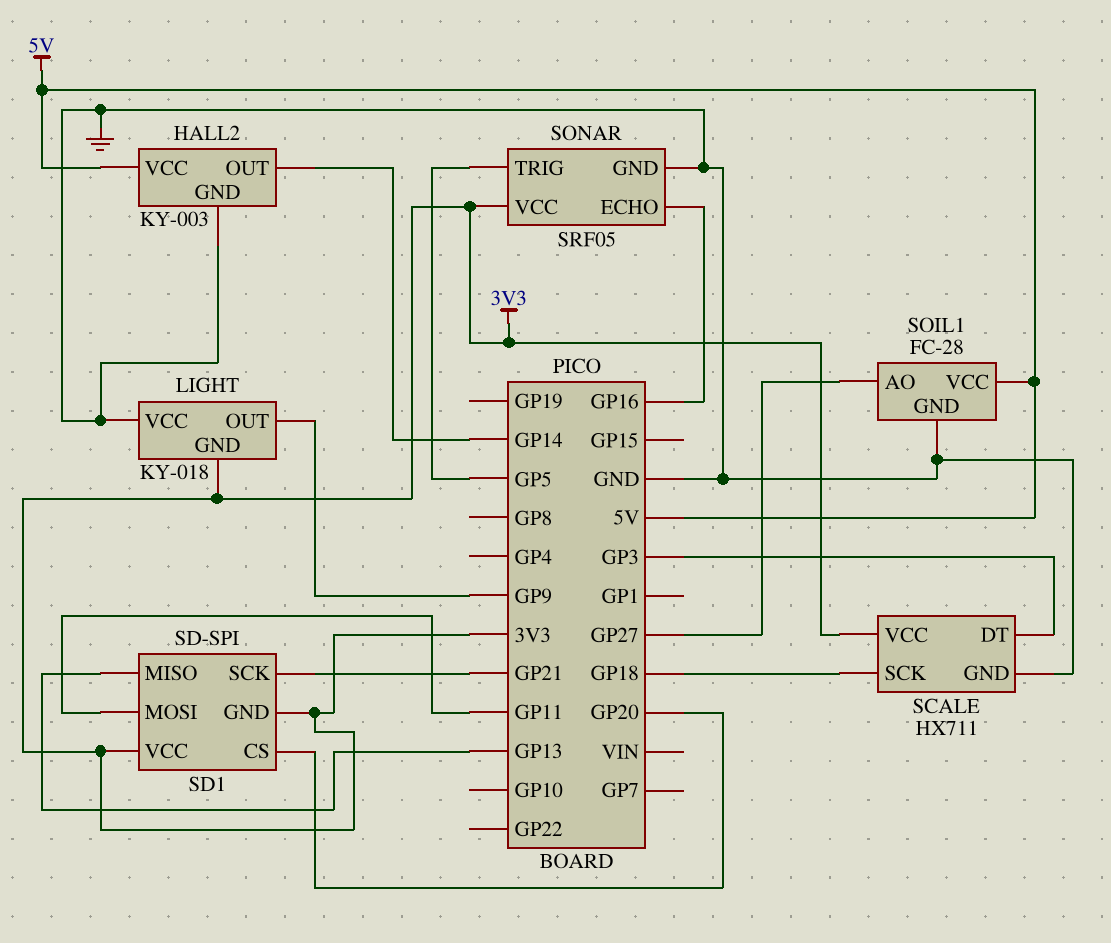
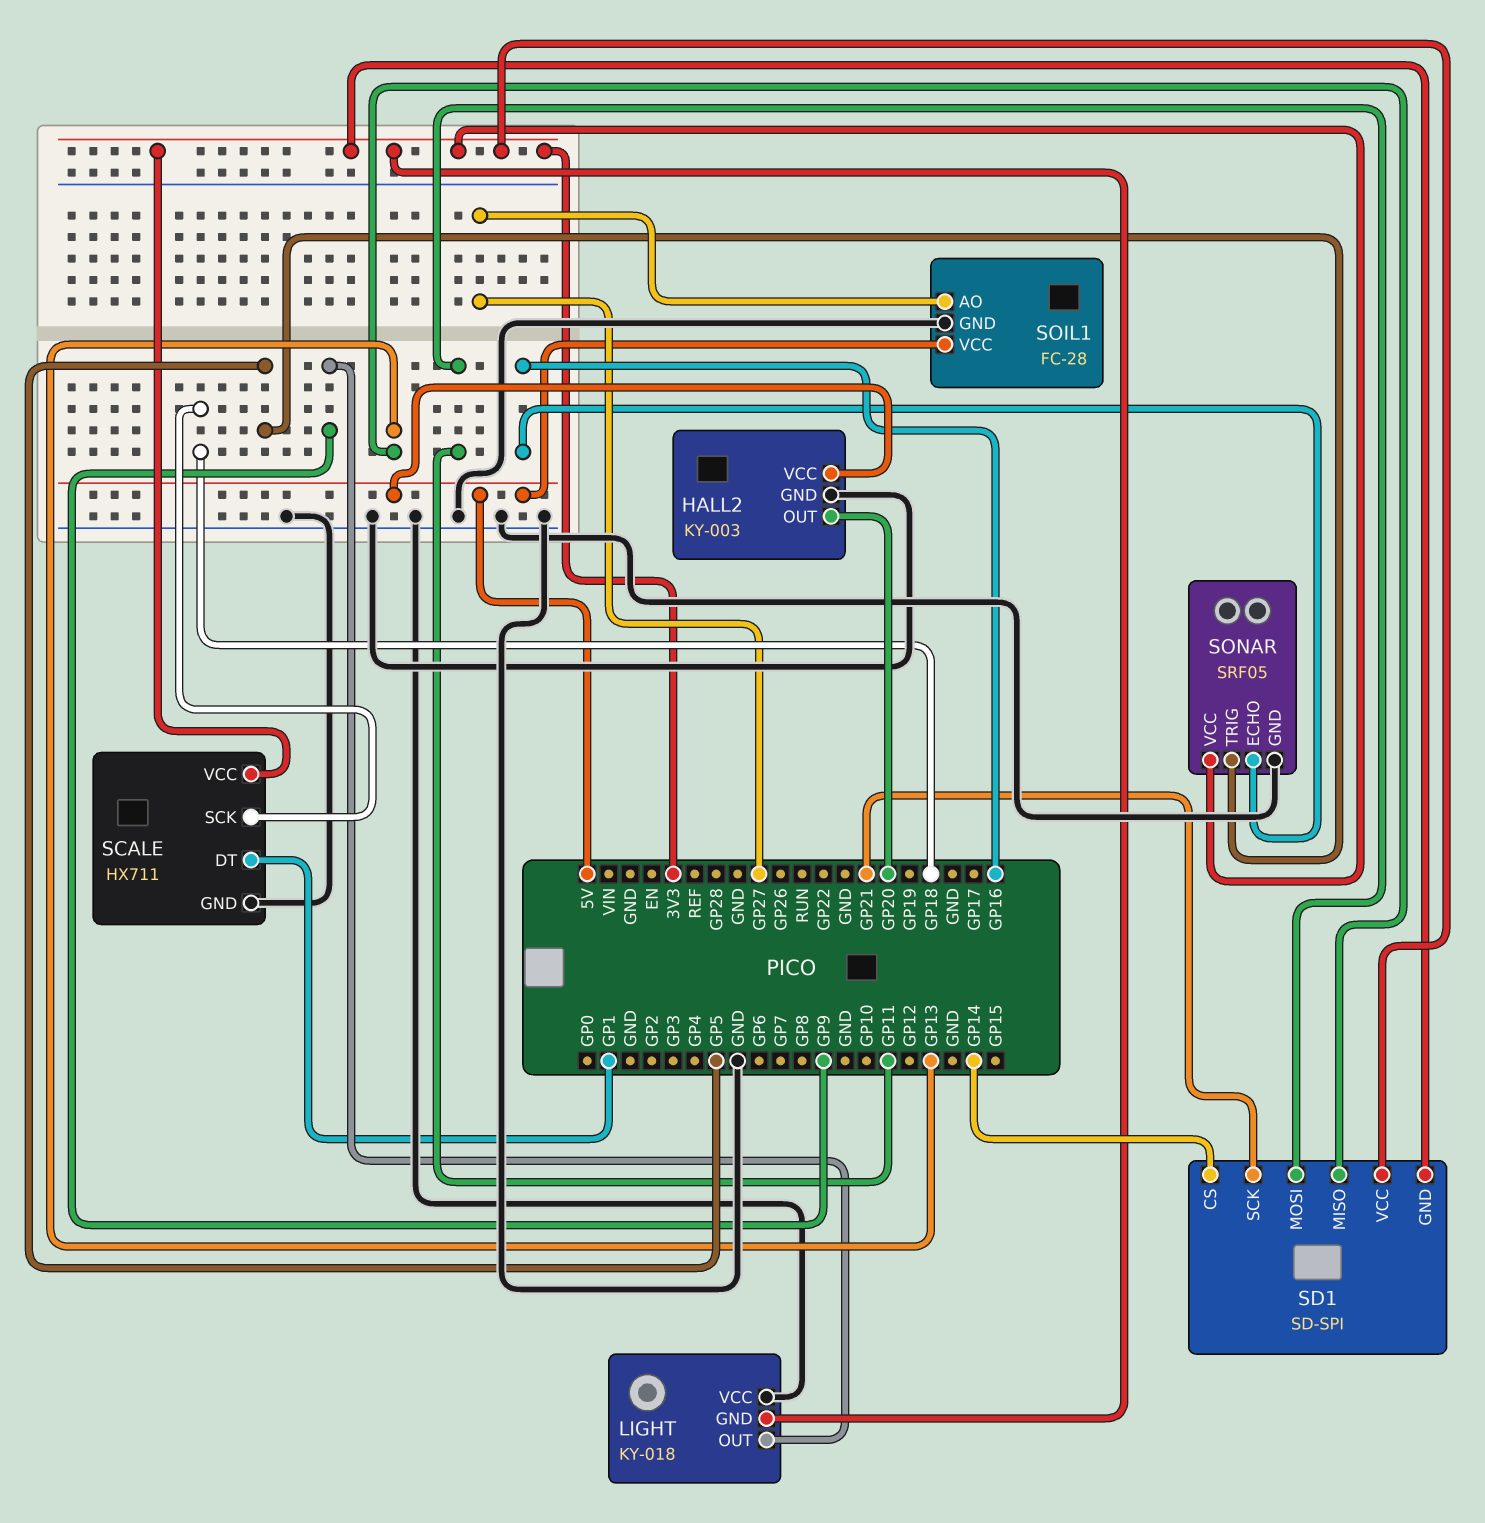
HALL2 pin OUT: GP14 -> GP20
SCALE pin DT: GP3 -> GP1
SD1 pin CS: GP20 -> GP14

